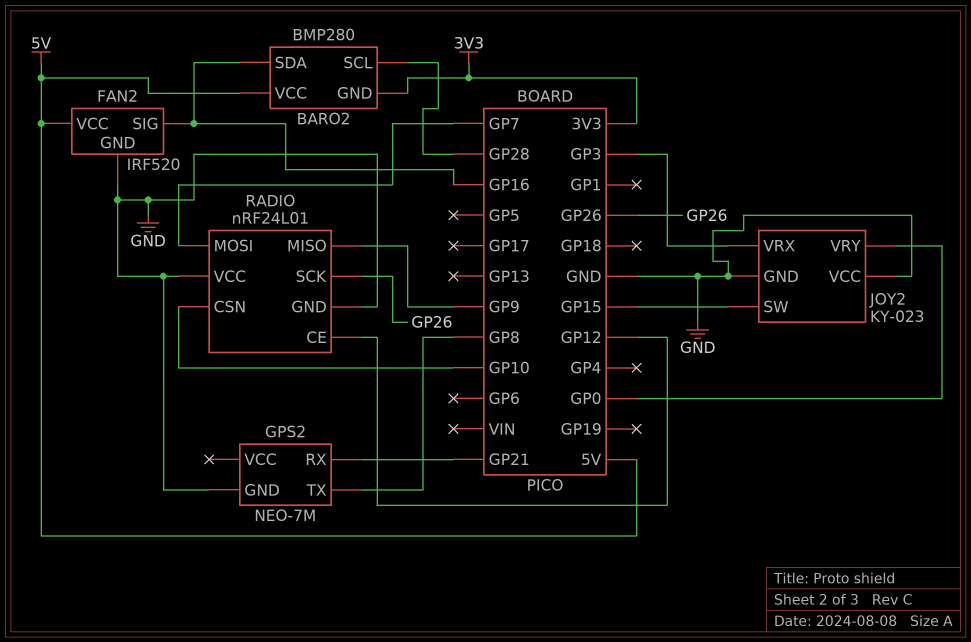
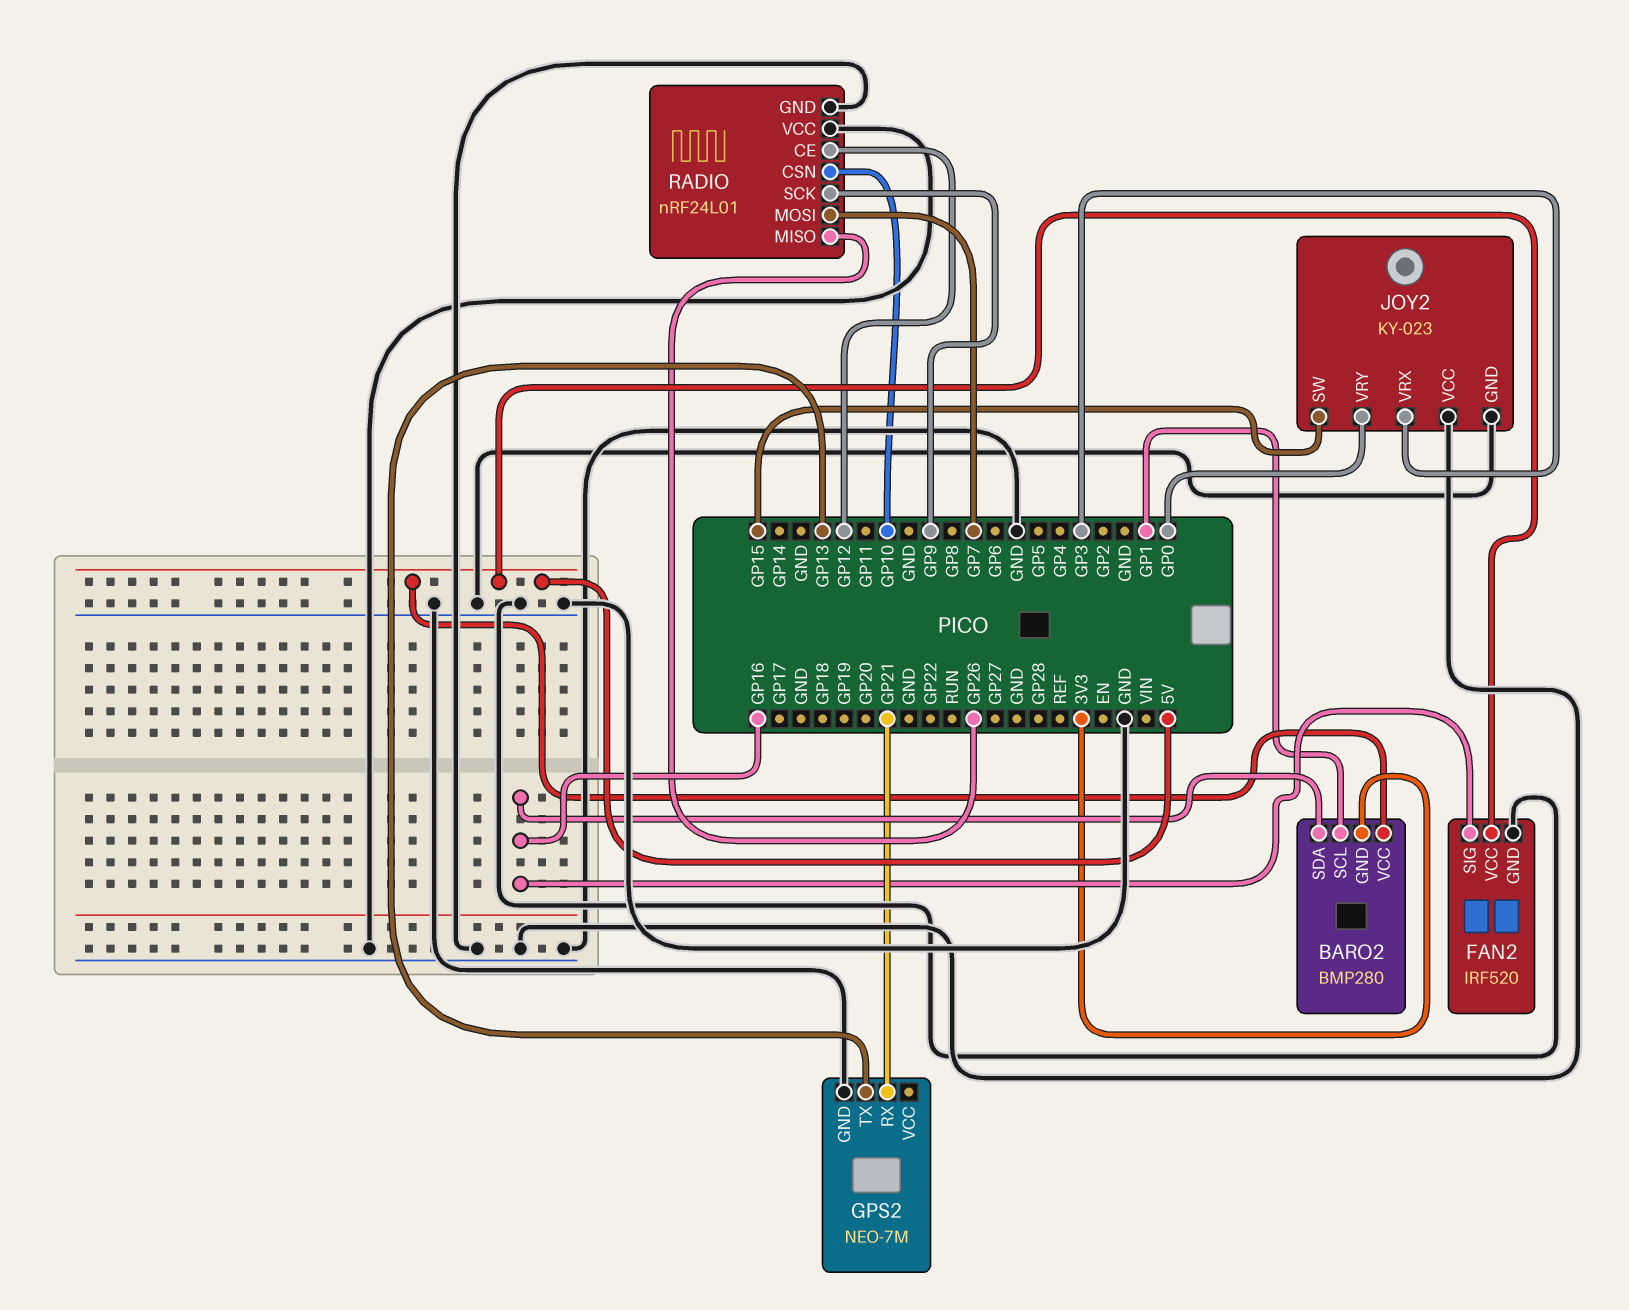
BARO2 pin SCL: GP28 -> GP1
GPS2 pin TX: GP8 -> GP13
RADIO pin MISO: GP9 -> GP26
RADIO pin SCK: GP26 -> GP9

